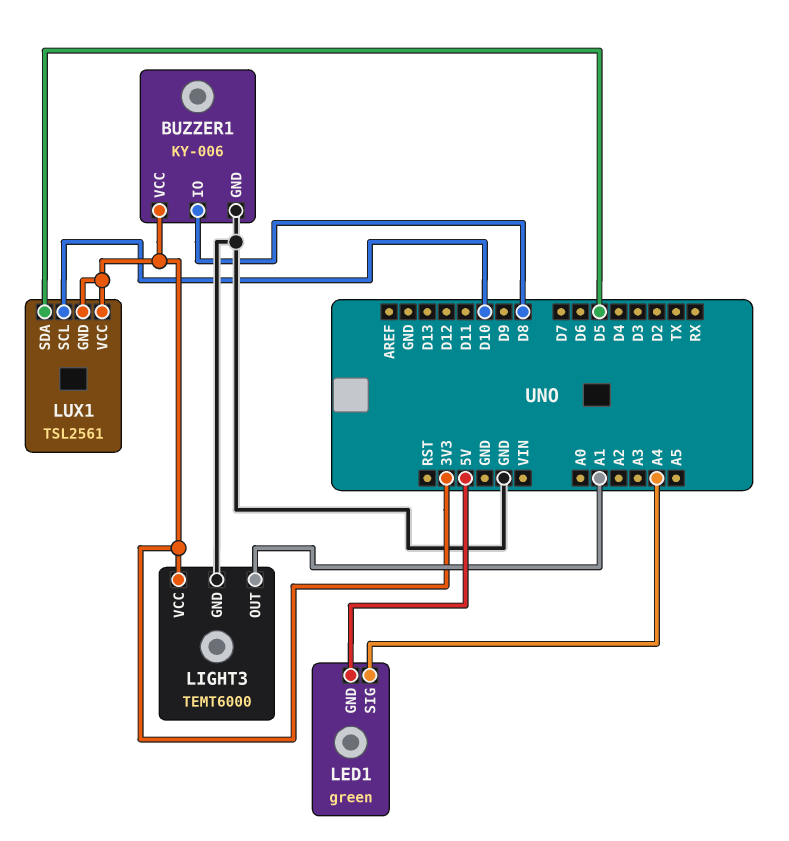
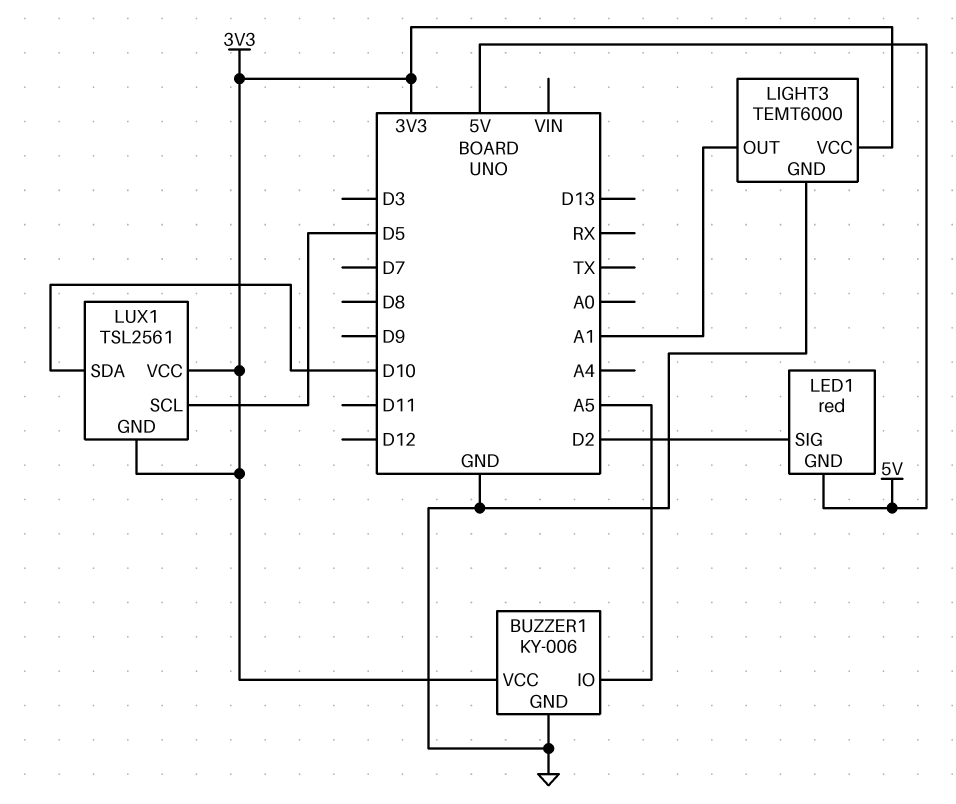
BUZZER1 pin IO: D8 -> A5
LED1: green -> red
LED1 pin SIG: A4 -> D2
LUX1 pin SCL: D10 -> D5
LUX1 pin SDA: D5 -> D10

